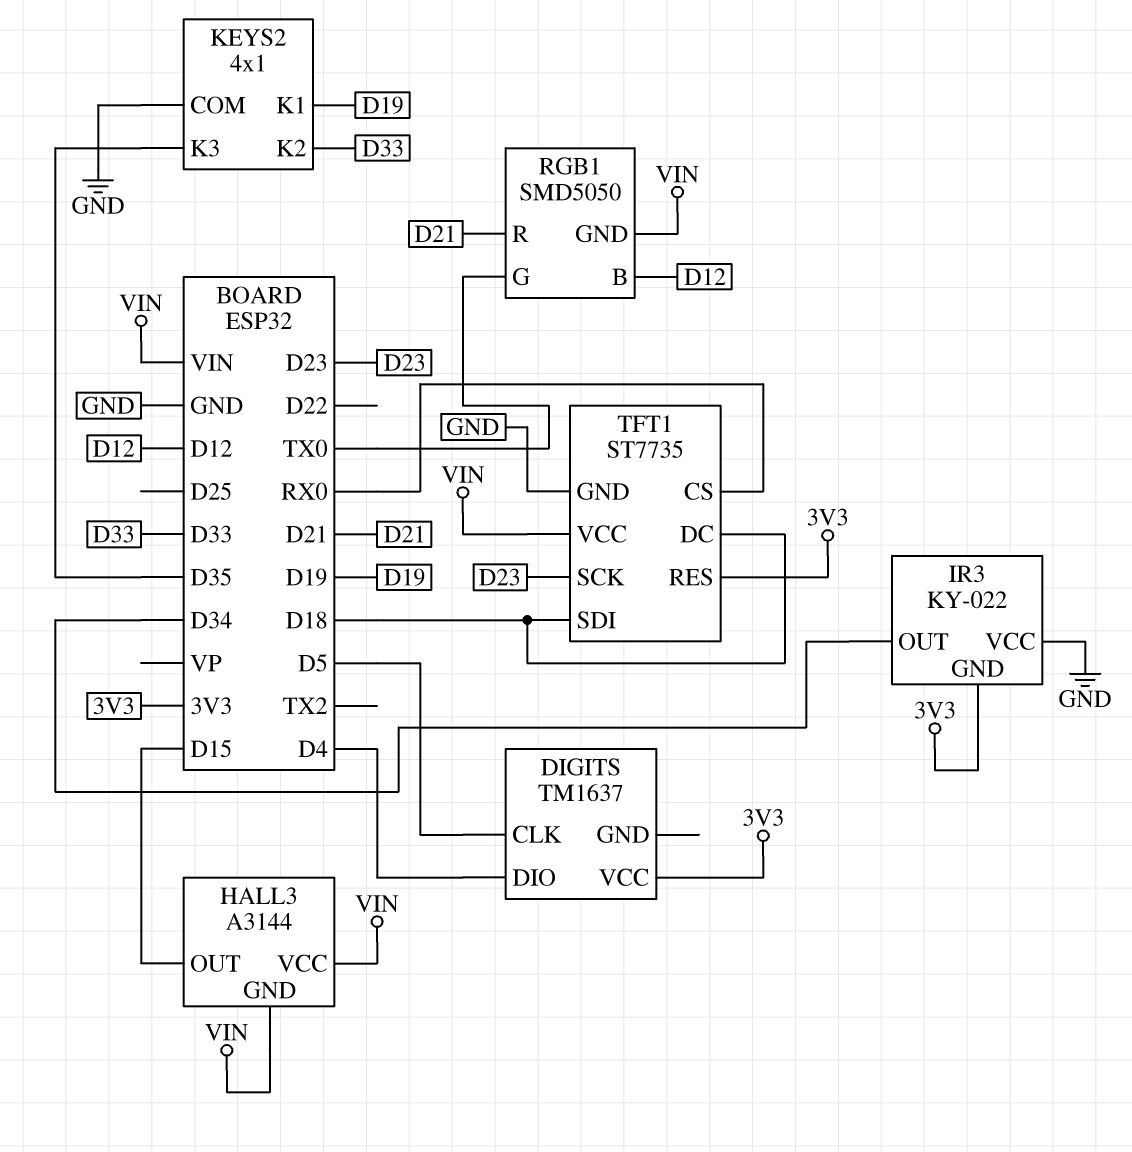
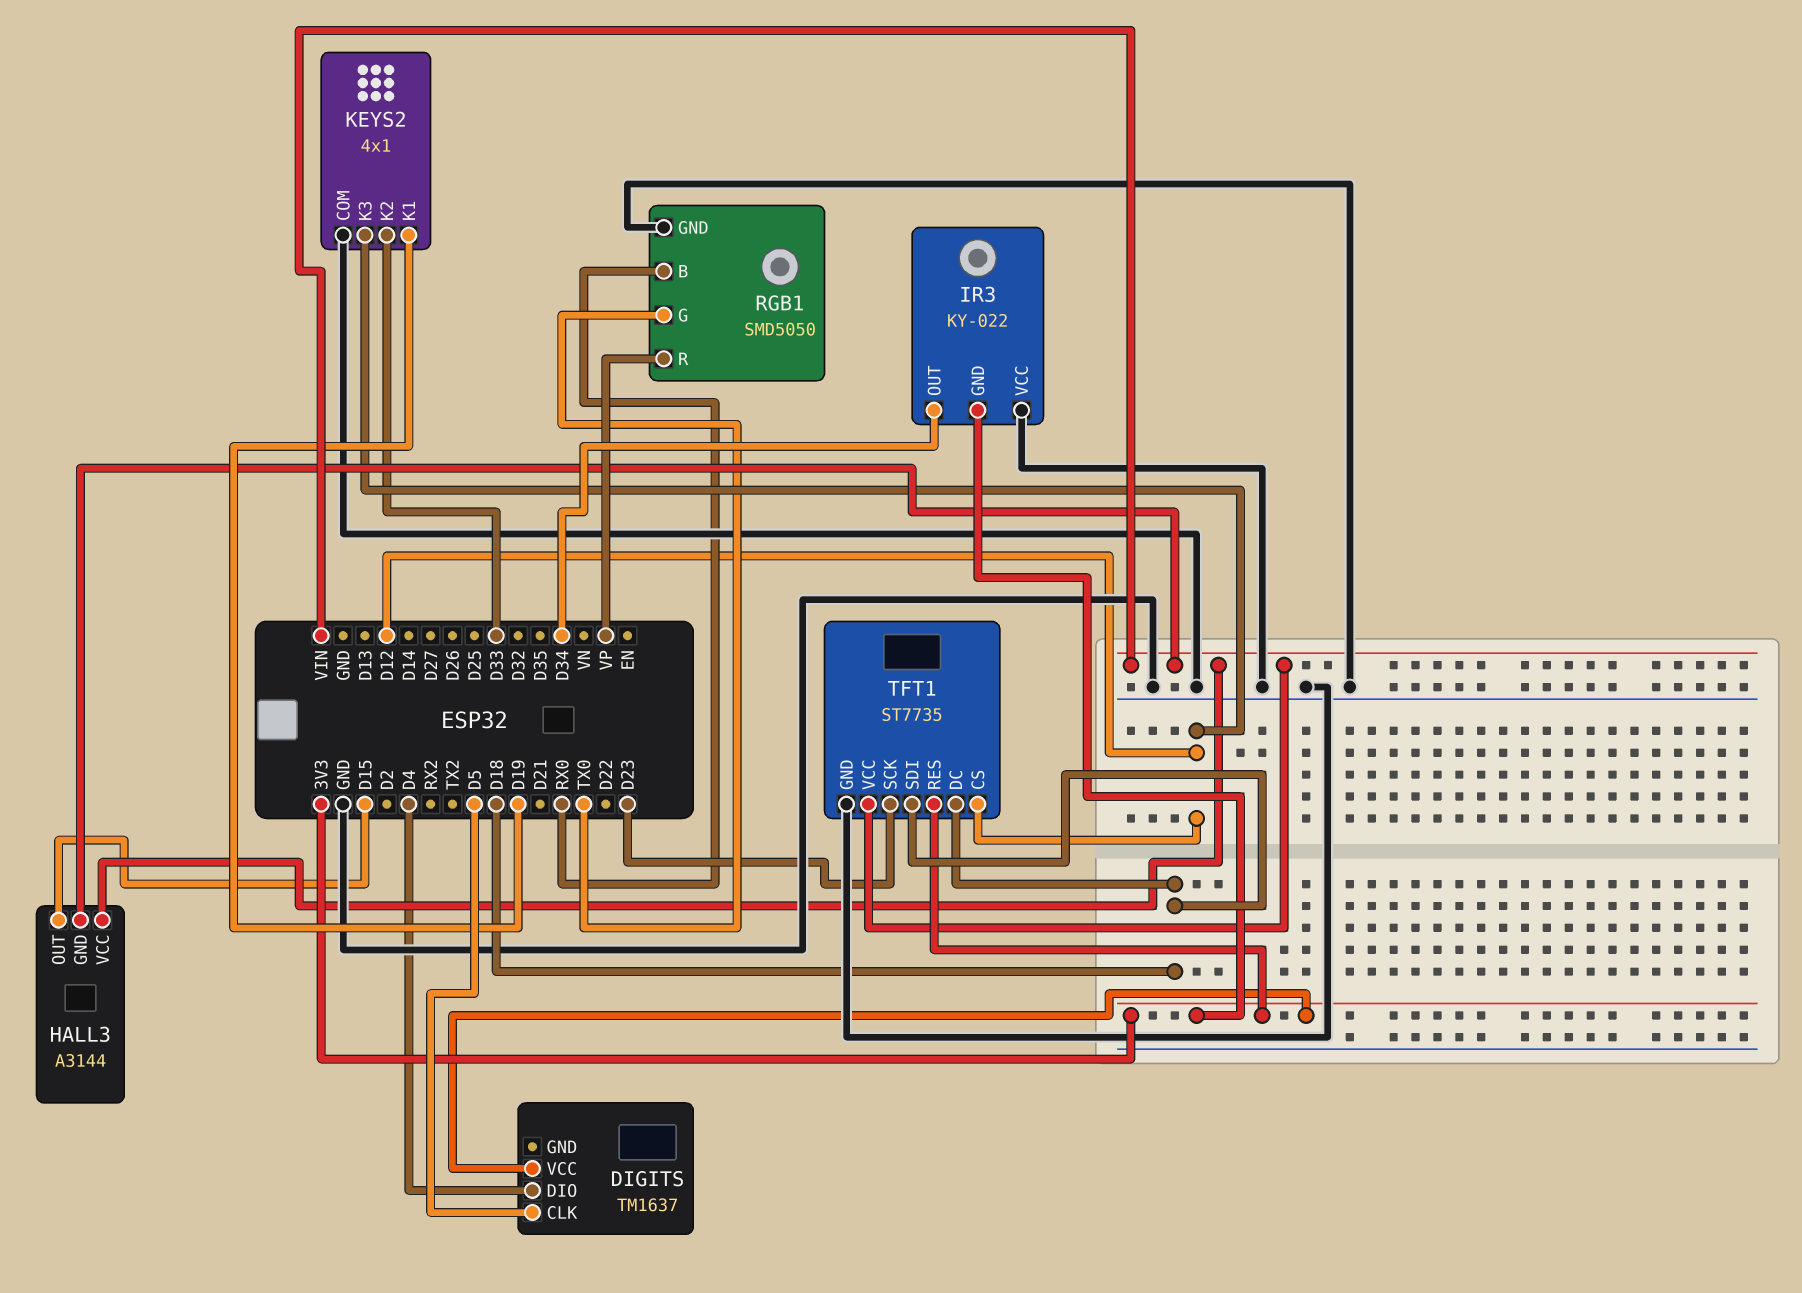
KEYS2 pin K3: D35 -> D12
RGB1 pin B: D12 -> RX0
RGB1 pin GND: VIN -> GND
RGB1 pin R: D21 -> VP
TFT1 pin CS: RX0 -> D12

